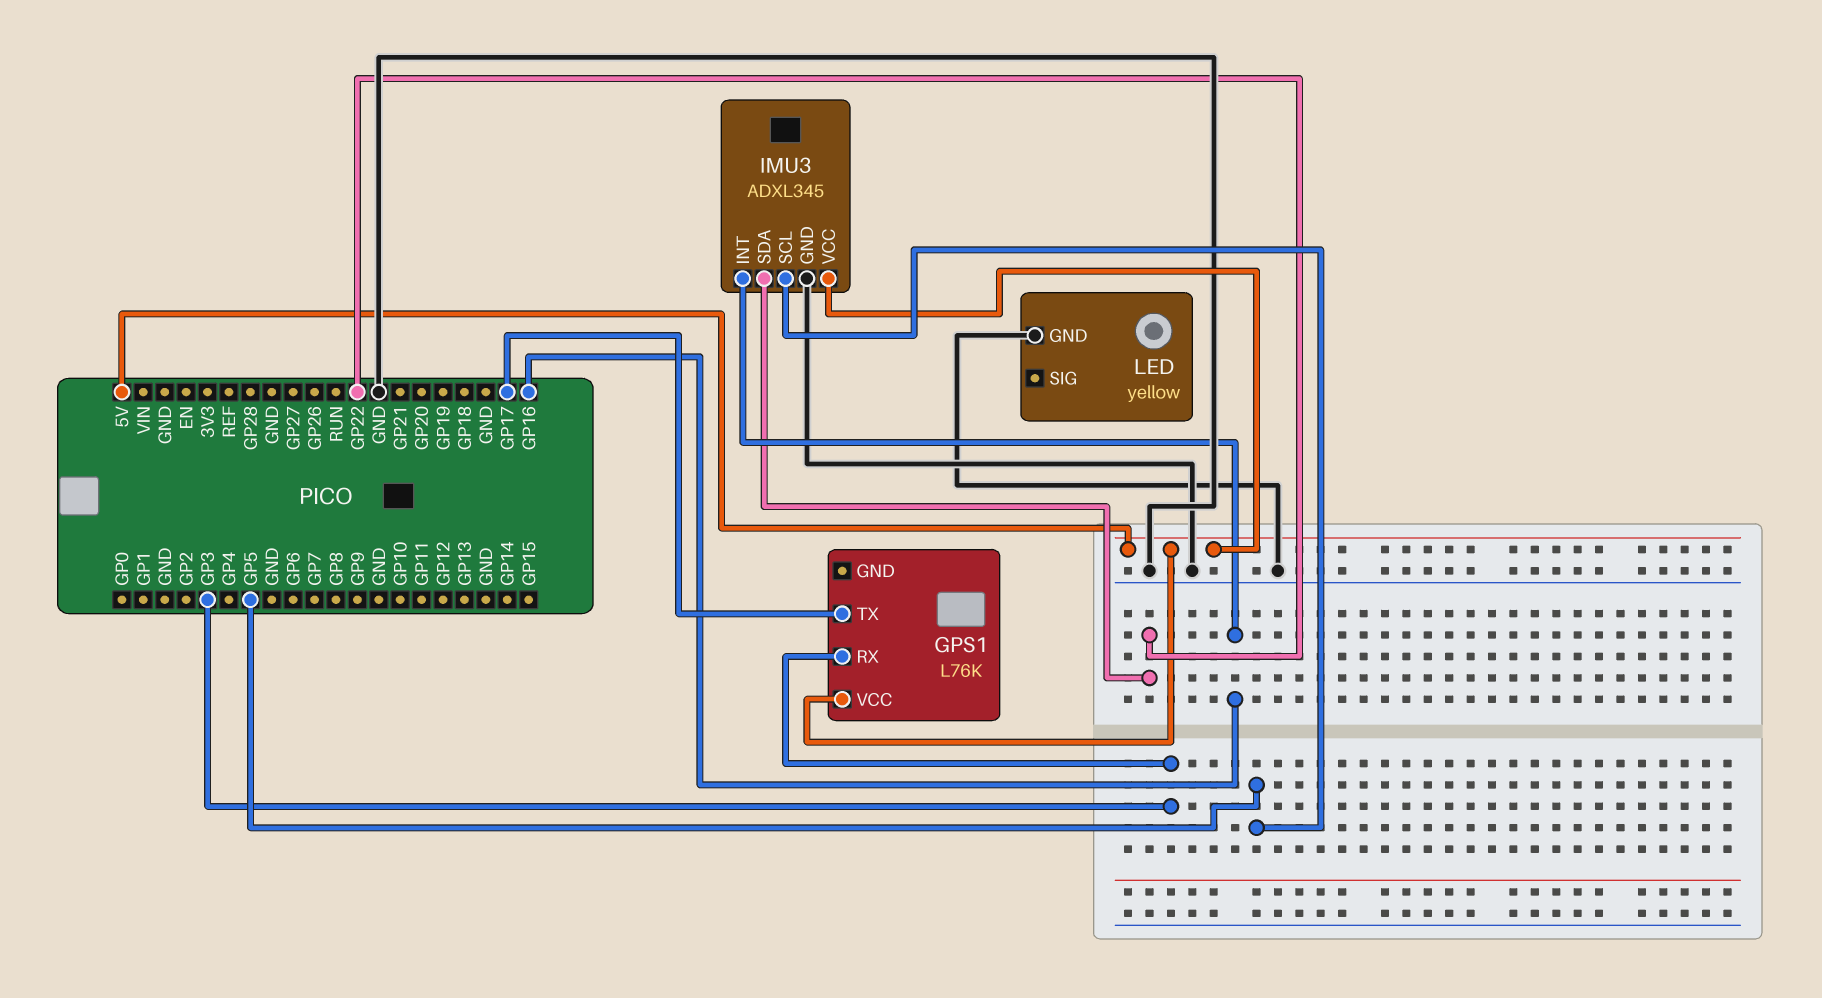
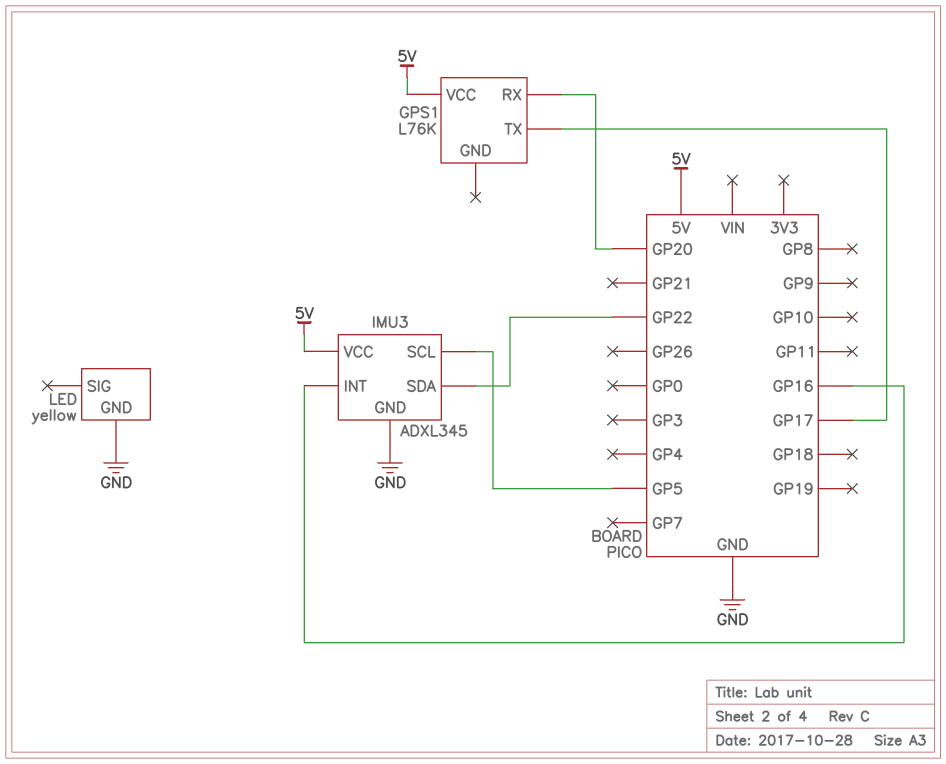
GPS1 pin RX: GP3 -> GP20

